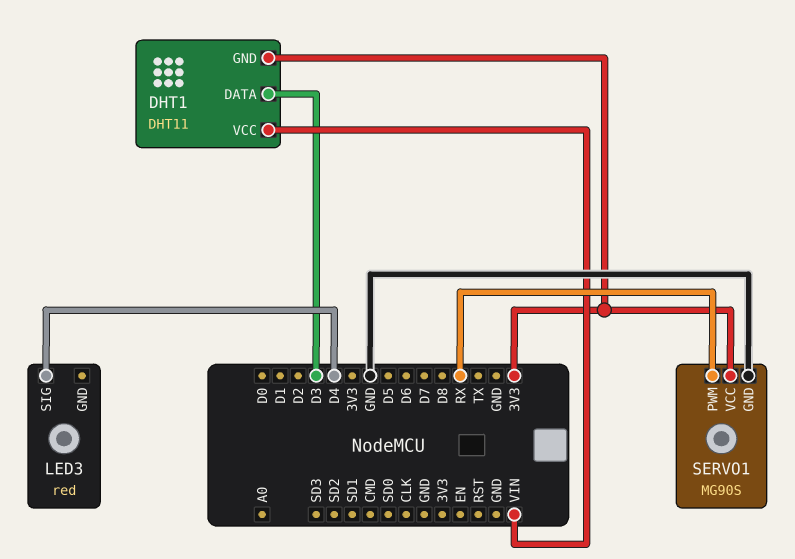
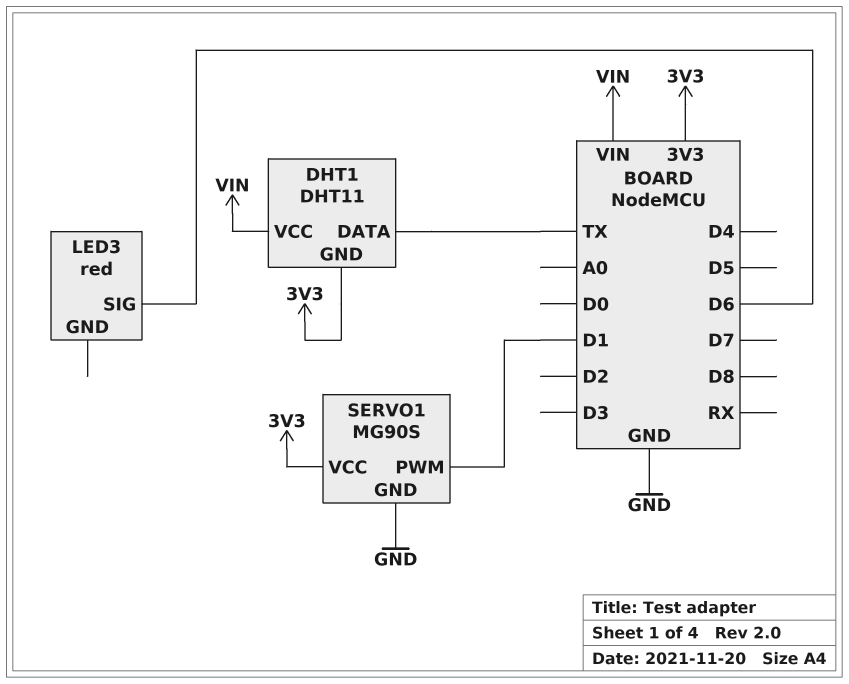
DHT1 pin DATA: D3 -> TX
LED3 pin SIG: D4 -> D6
SERVO1 pin PWM: RX -> D1

